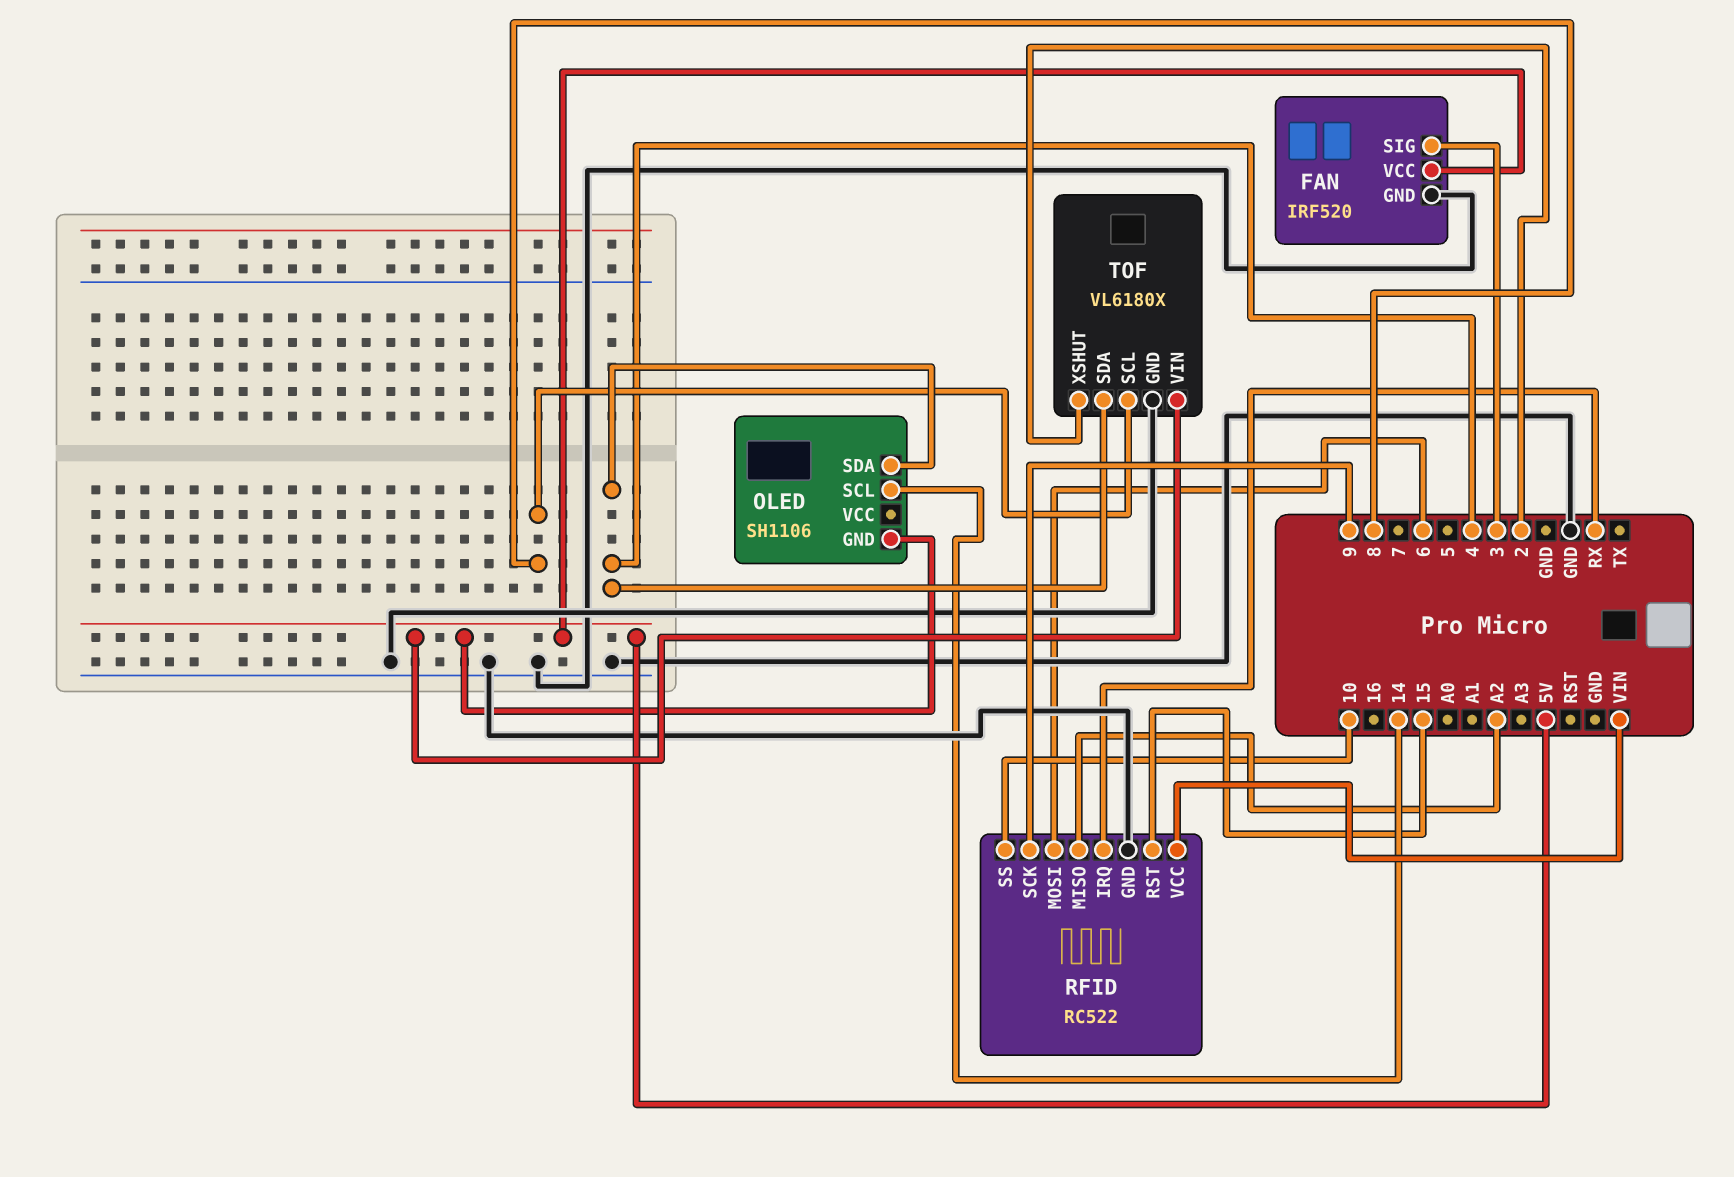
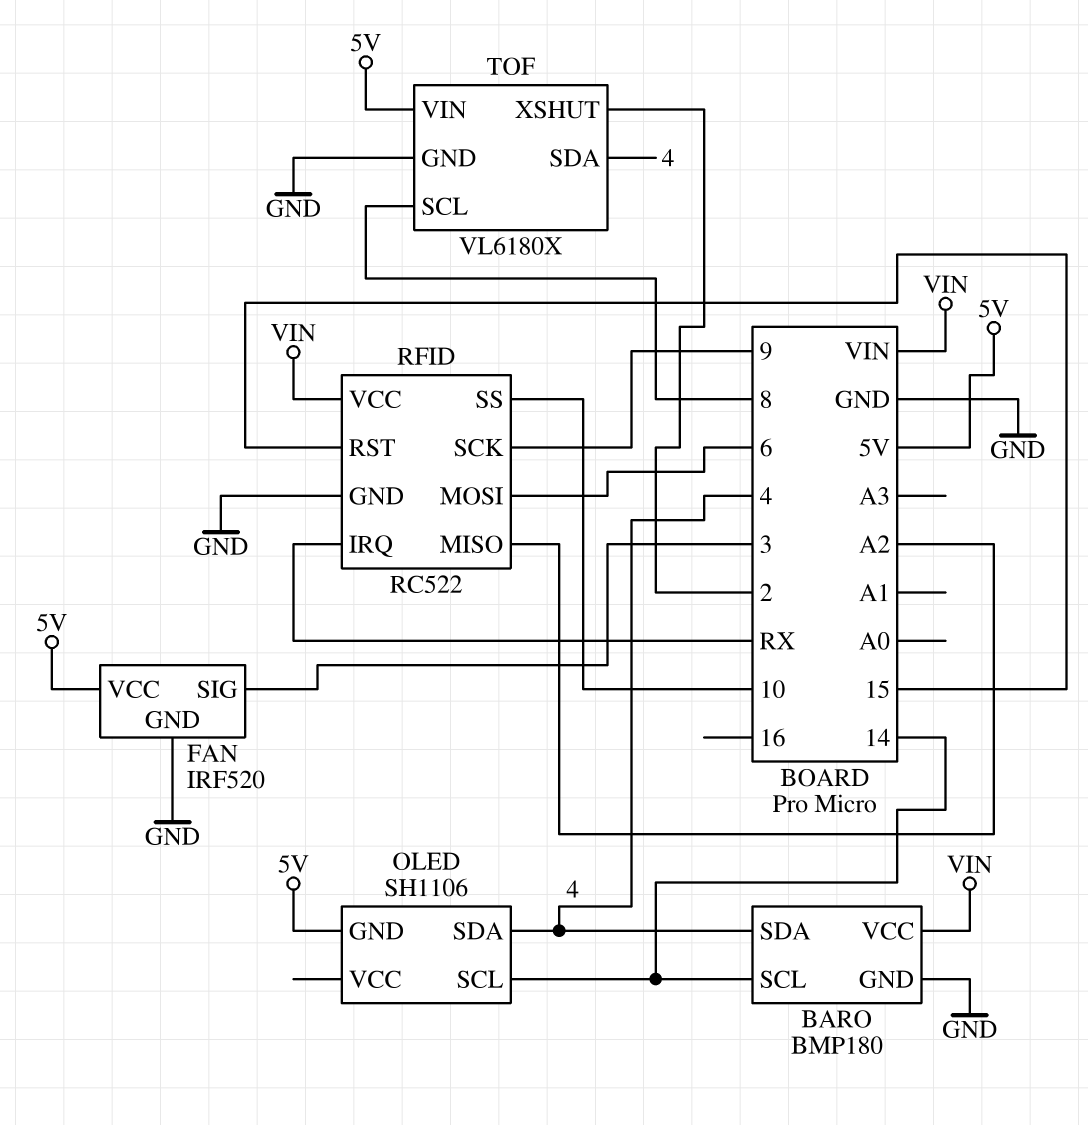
BARO: none -> BMP180
BARO pin GND: none -> GND
BARO pin SCL: none -> 14
BARO pin SDA: none -> 4
BARO pin VCC: none -> VIN

